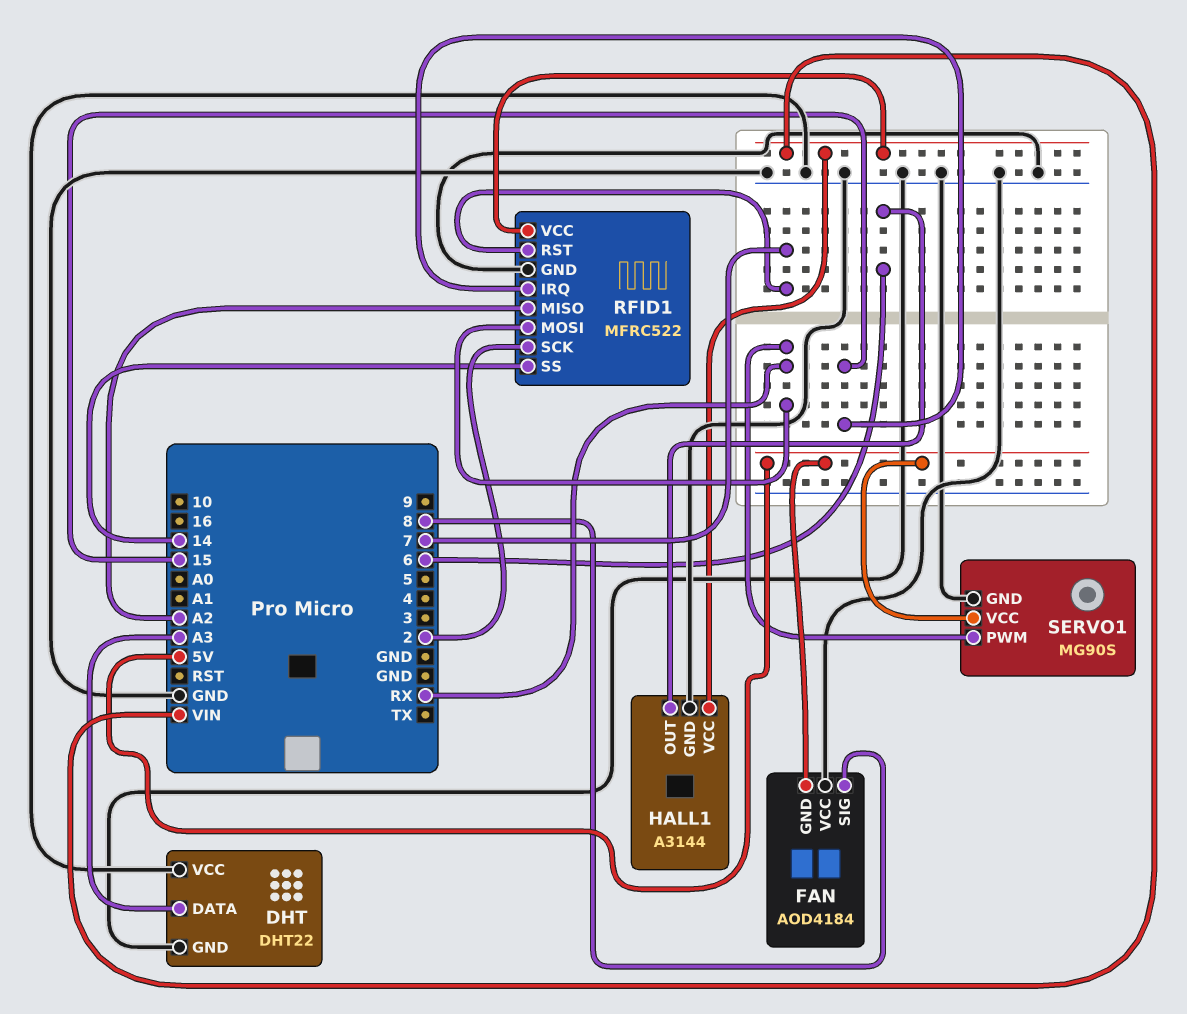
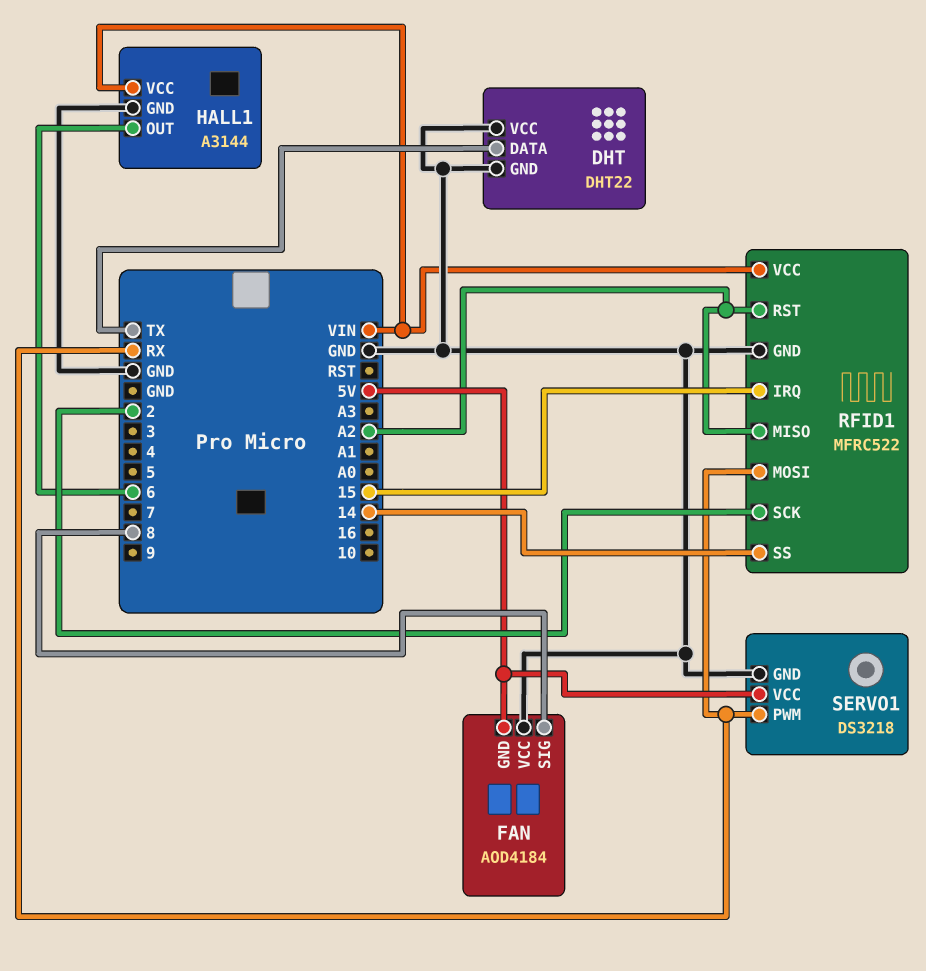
DHT pin DATA: A3 -> TX
RFID1 pin RST: 7 -> A2
SERVO1: MG90S -> DS3218

